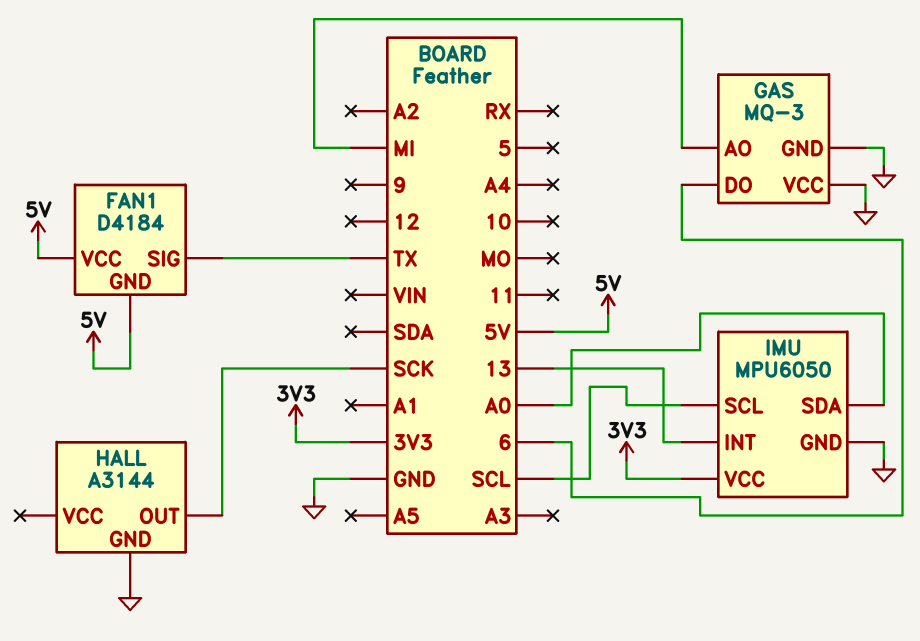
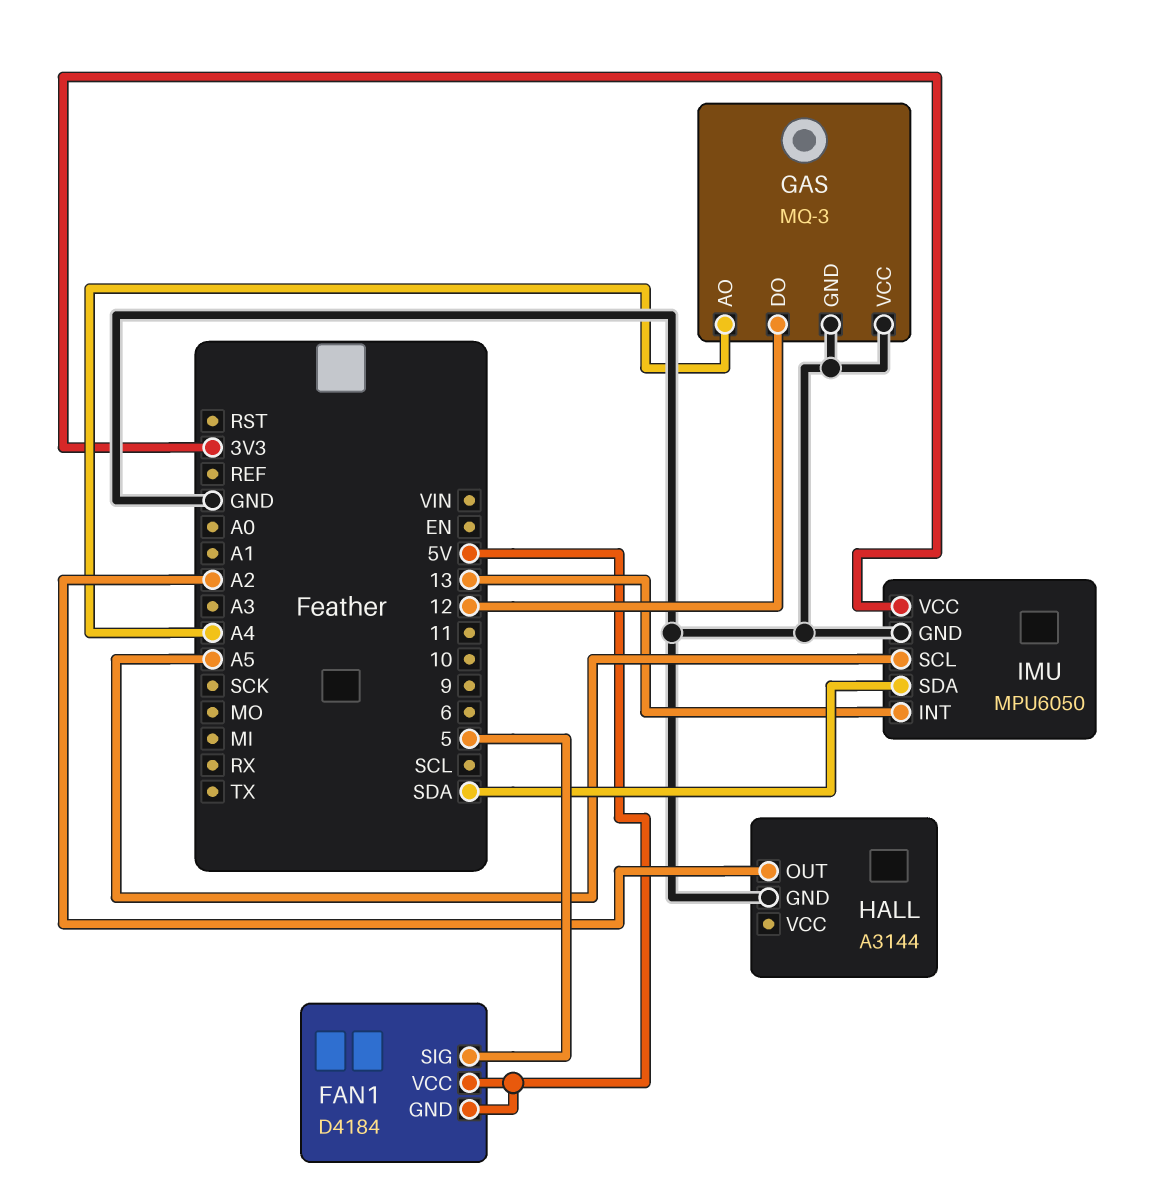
FAN1 pin SIG: TX -> 5
GAS pin AO: MI -> A4
GAS pin DO: 6 -> 12
HALL pin OUT: SCK -> A2
IMU pin SCL: SCL -> A5
IMU pin SDA: A0 -> SDA

